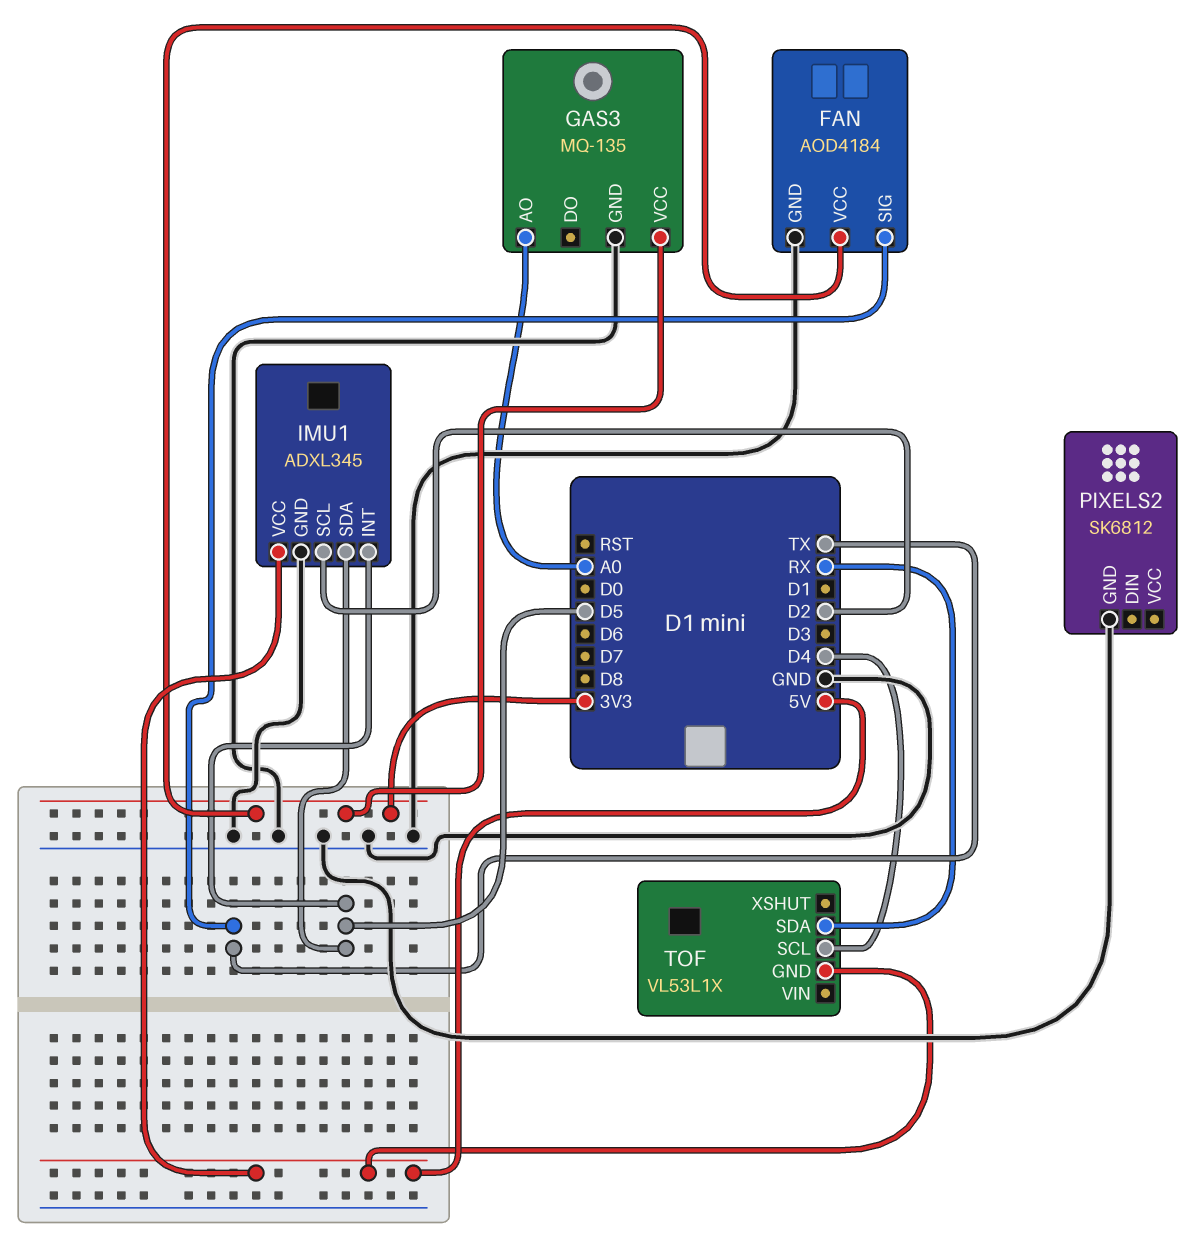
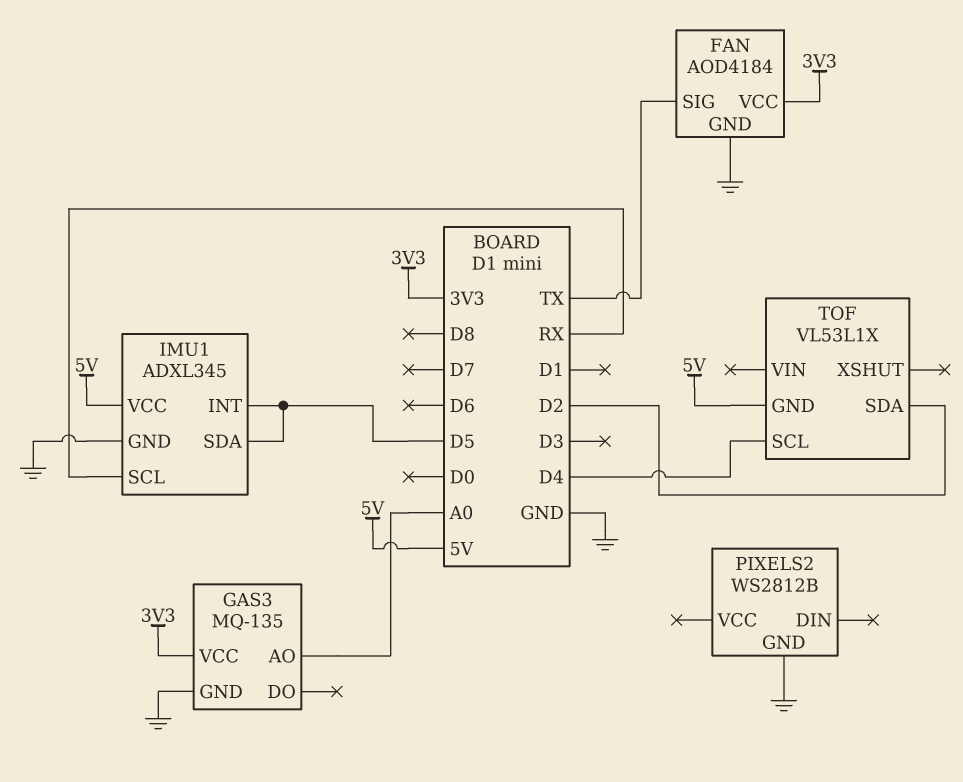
IMU1 pin SCL: D2 -> RX
PIXELS2: SK6812 -> WS2812B
TOF pin SDA: RX -> D2

